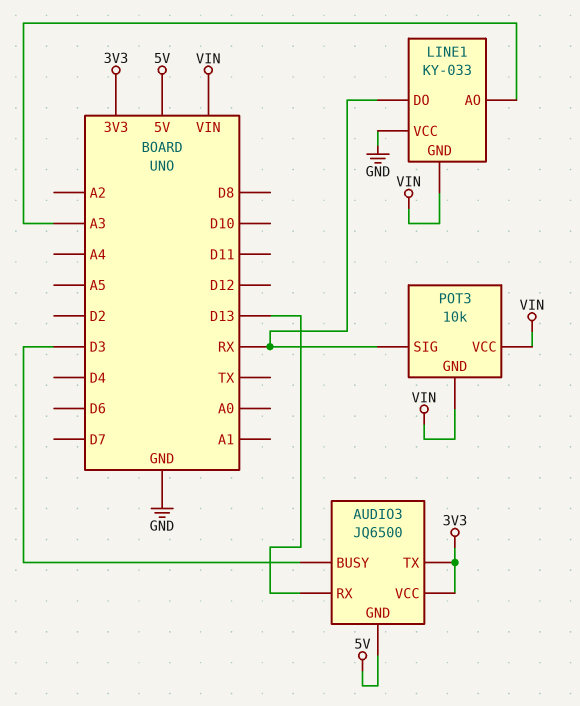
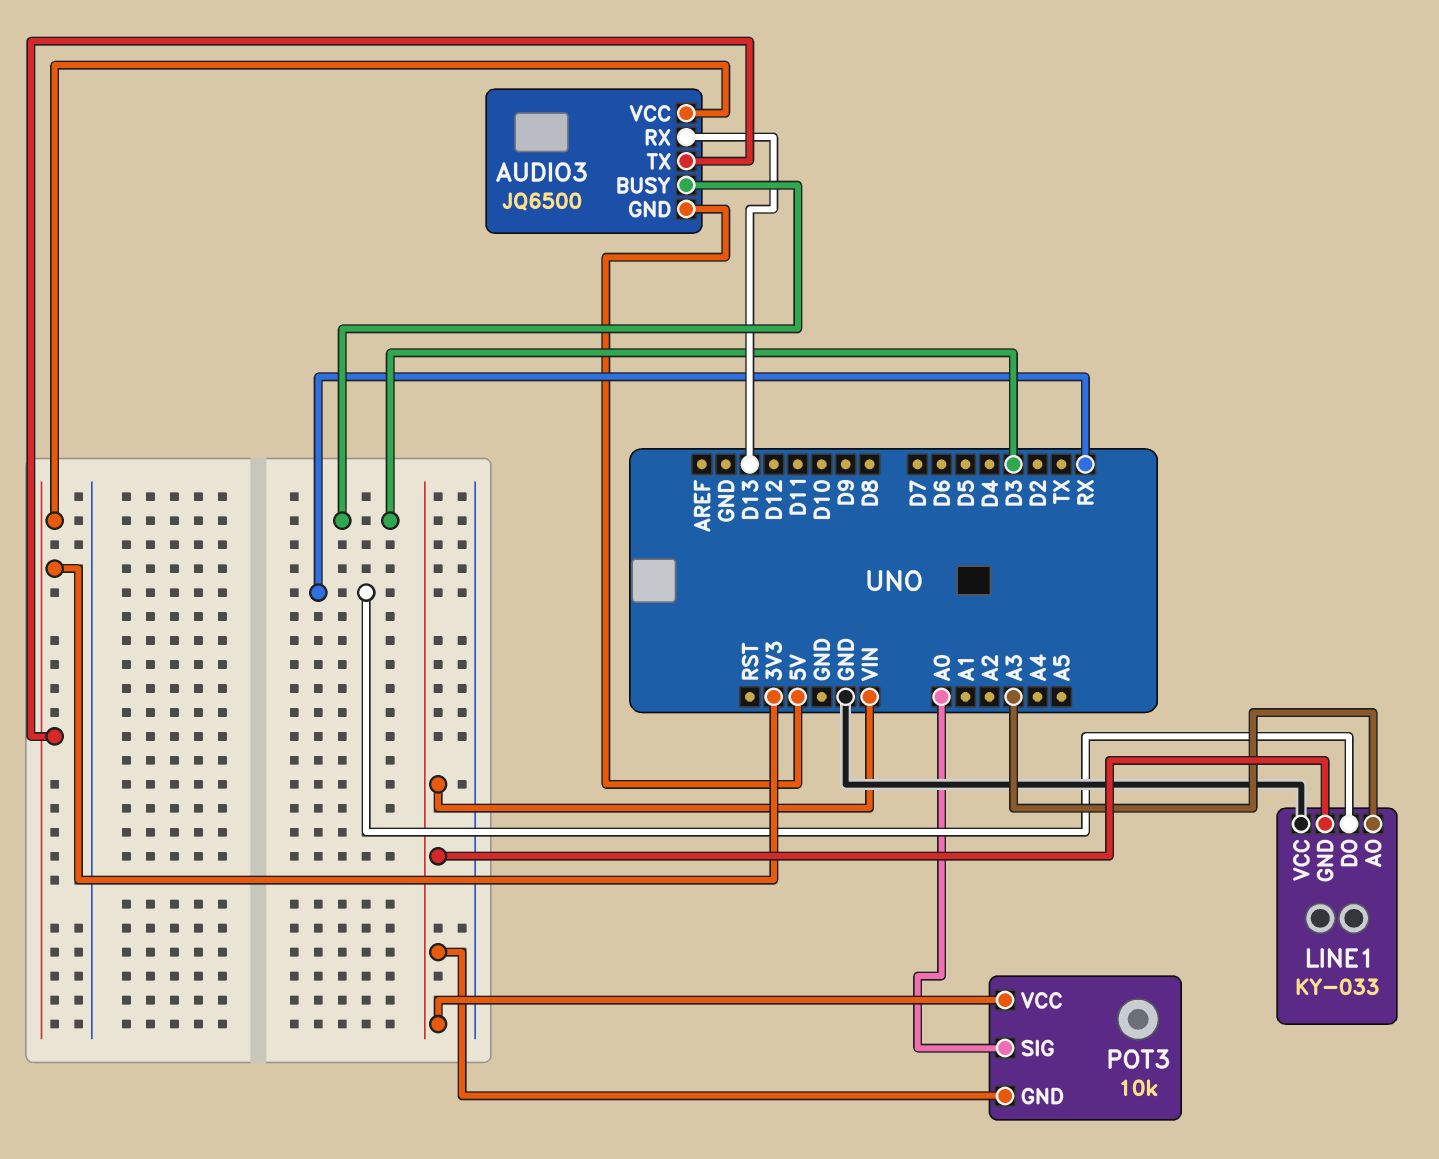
POT3 pin SIG: RX -> A0

